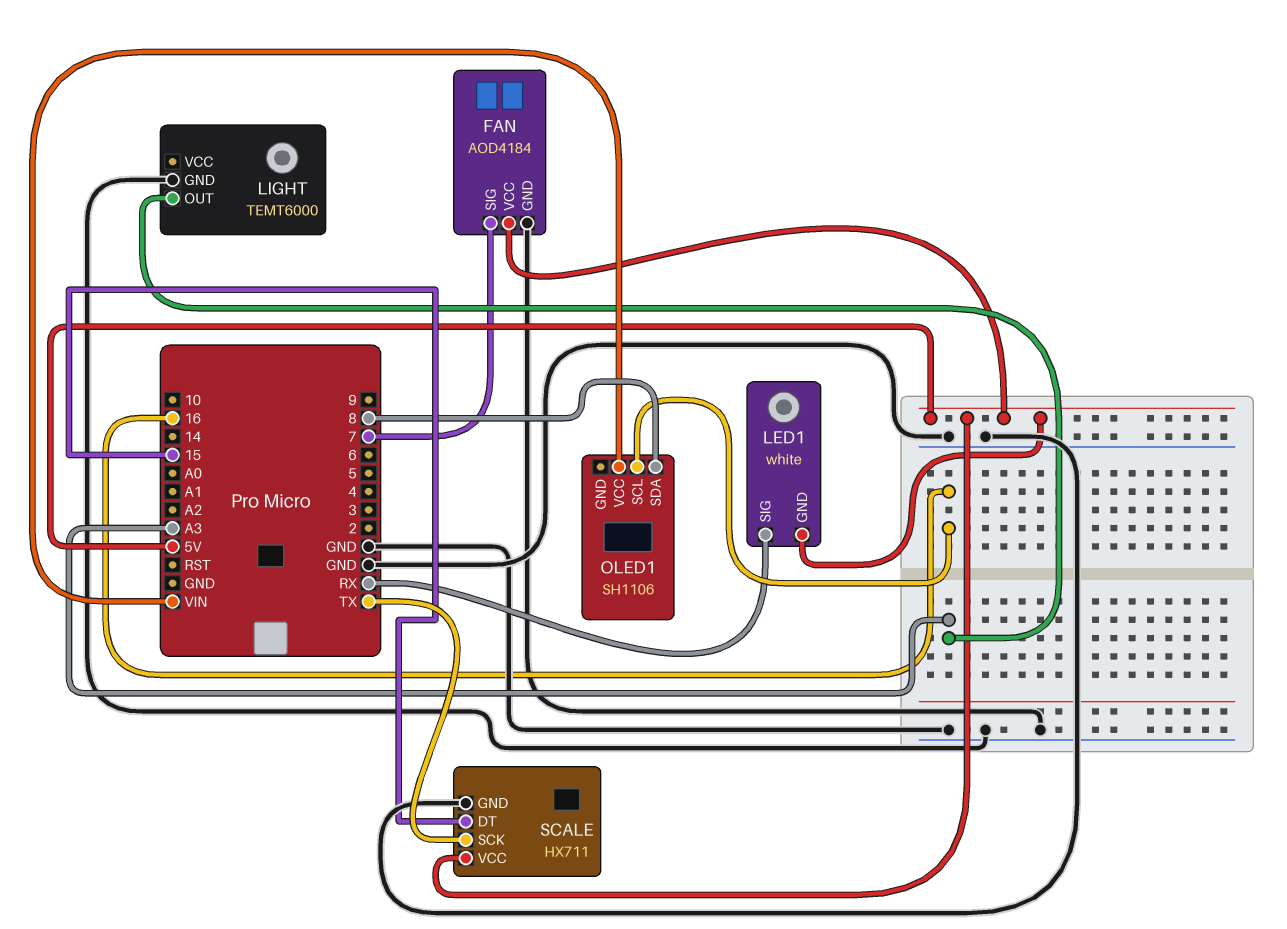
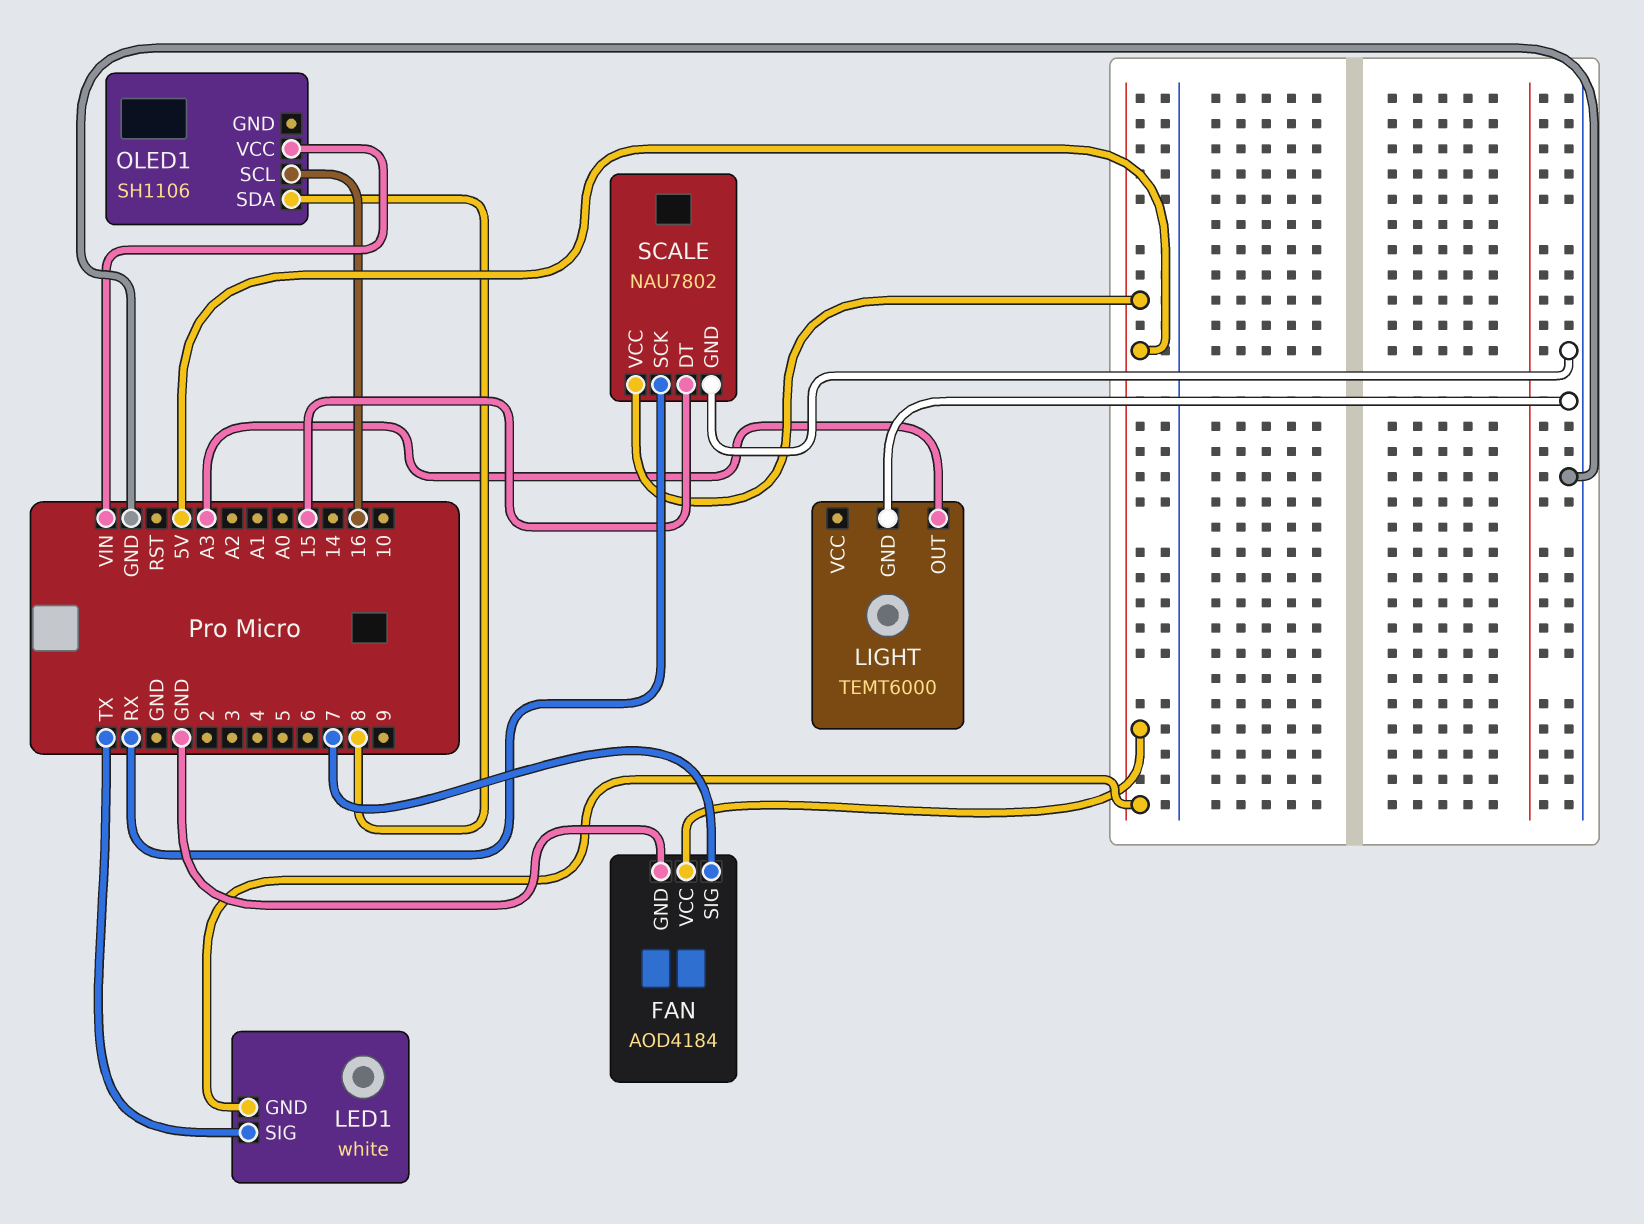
LED1 pin SIG: RX -> TX
SCALE: HX711 -> NAU7802
SCALE pin SCK: TX -> RX

